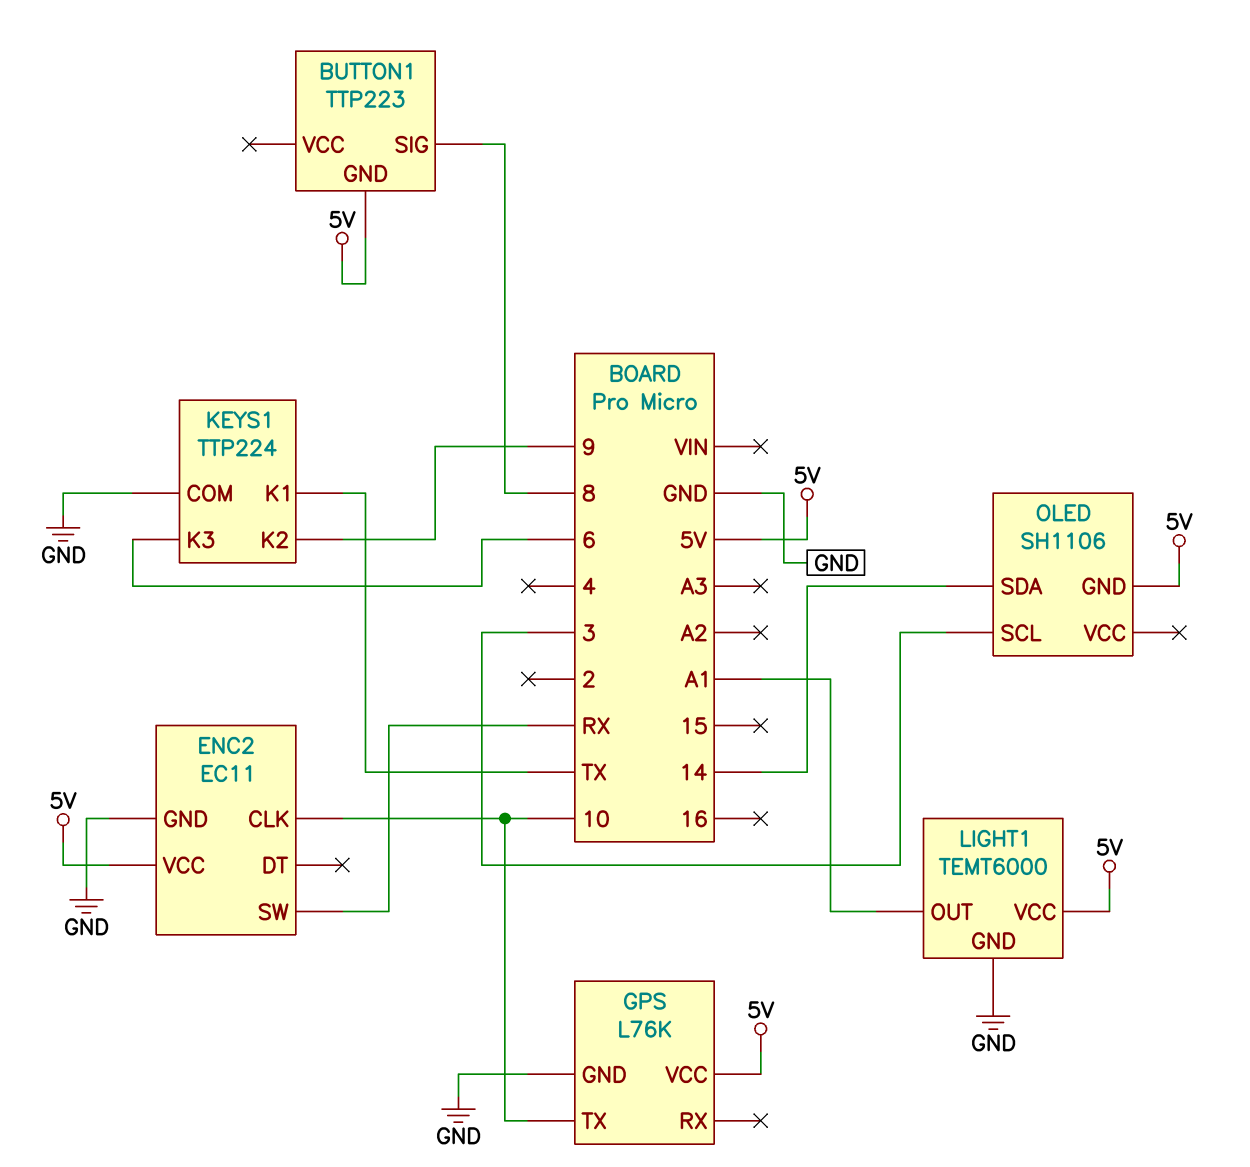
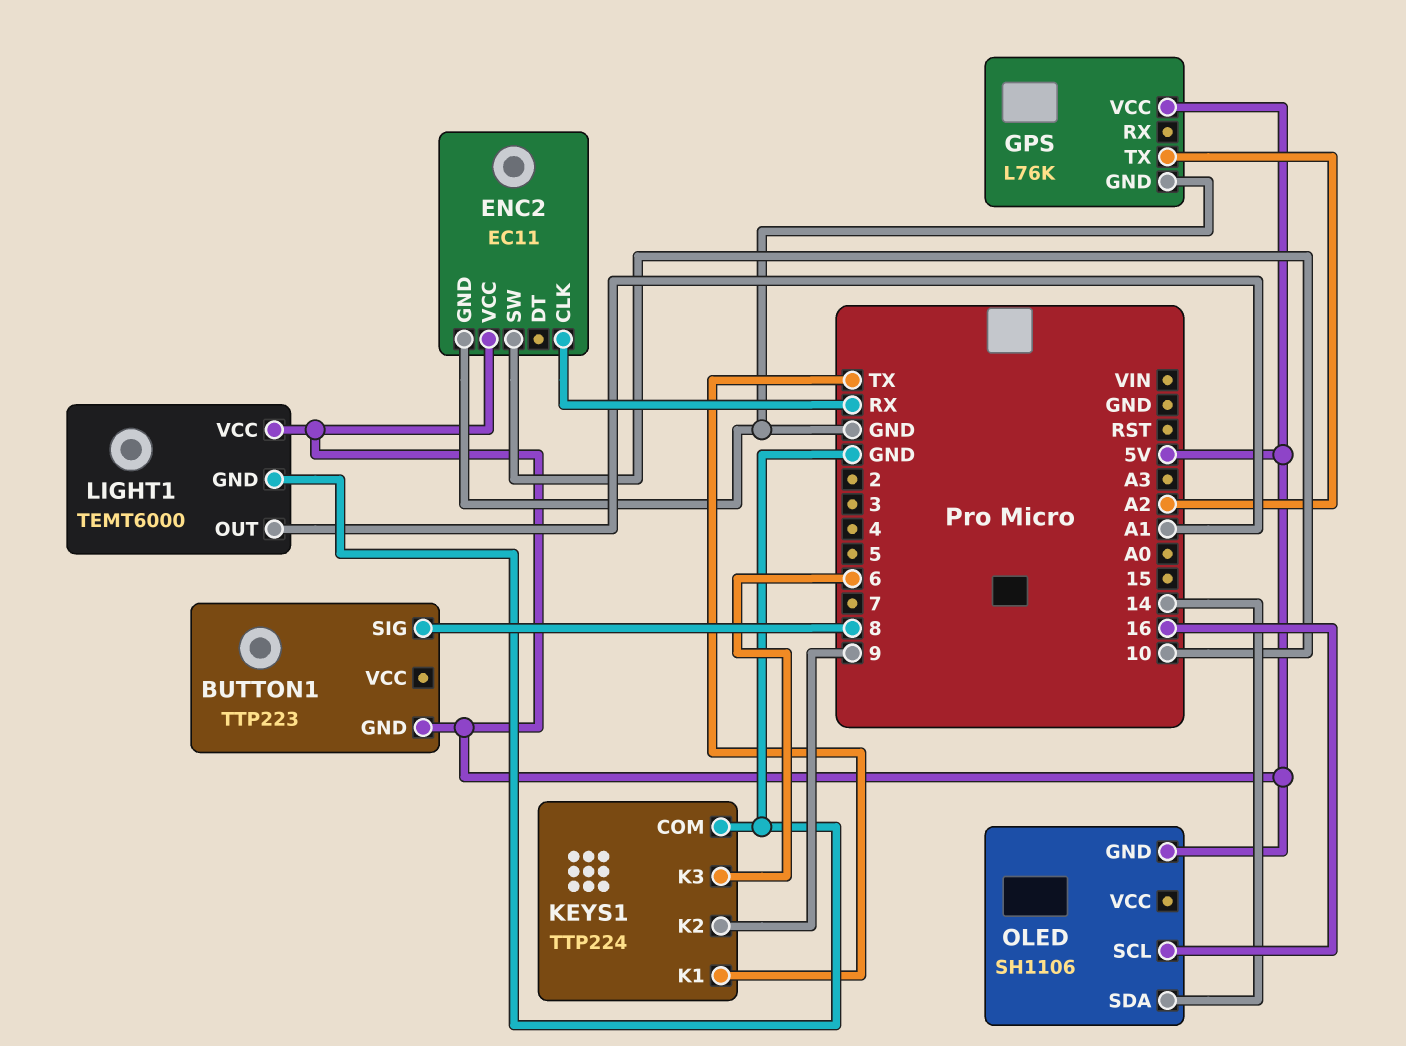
ENC2 pin CLK: 10 -> RX
ENC2 pin SW: RX -> 10
GPS pin TX: 10 -> A2
OLED pin SCL: 3 -> 16

